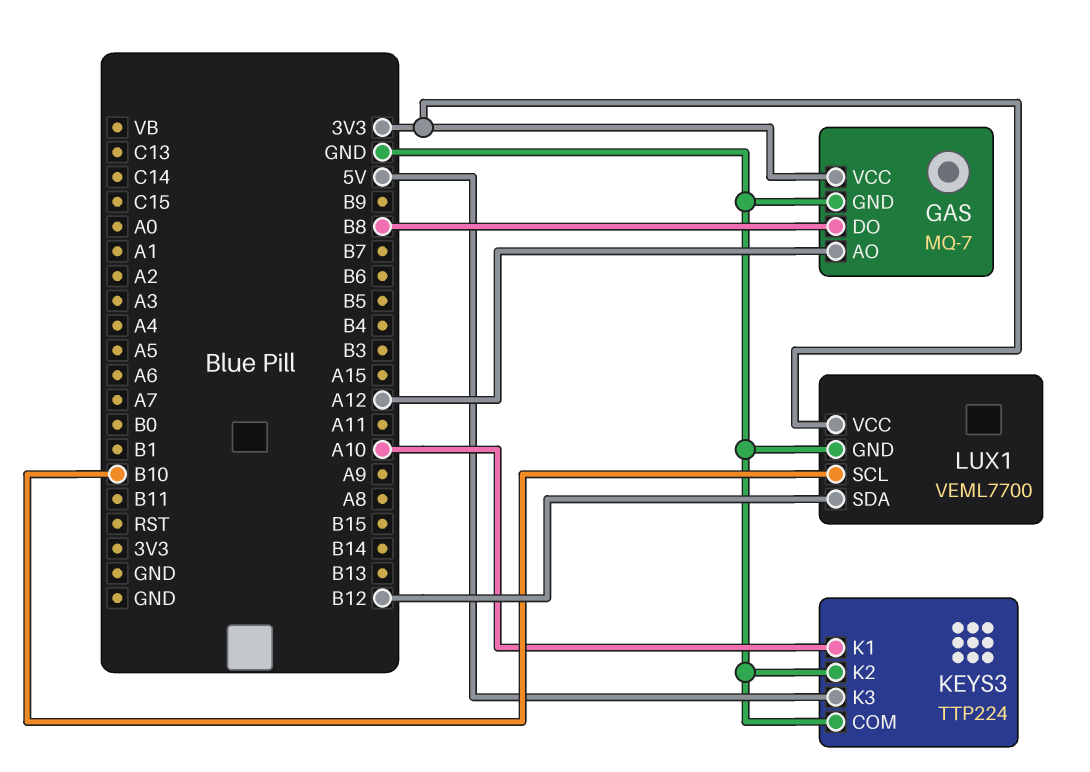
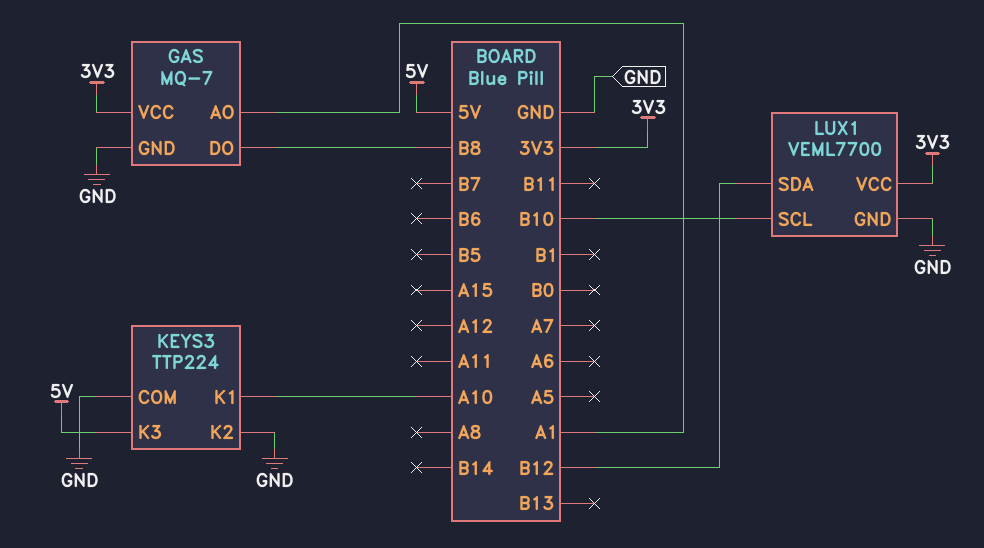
GAS pin AO: A12 -> A1

